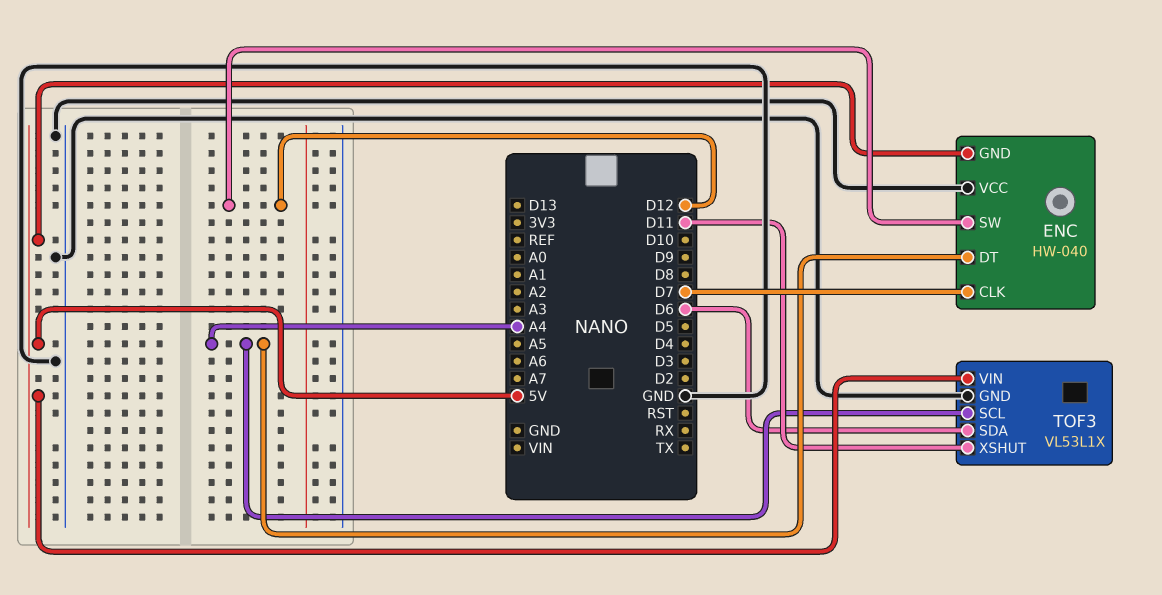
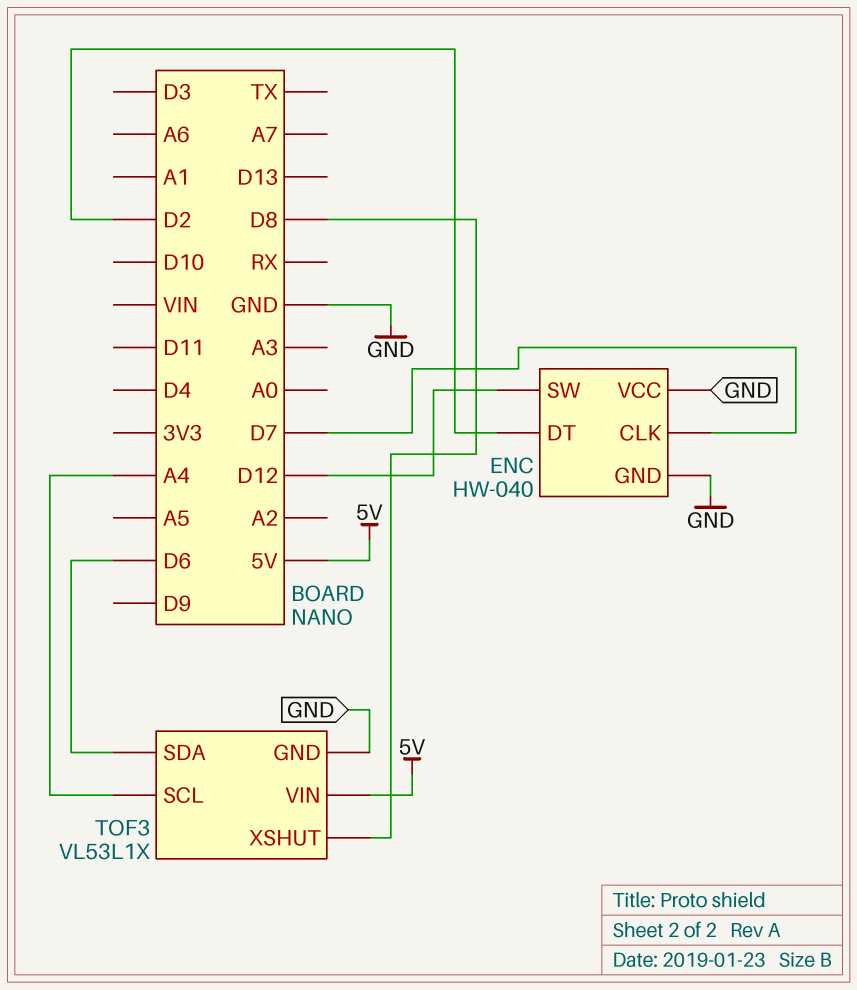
ENC pin DT: A4 -> D2
ENC pin GND: 5V -> GND
TOF3 pin XSHUT: D11 -> D8

